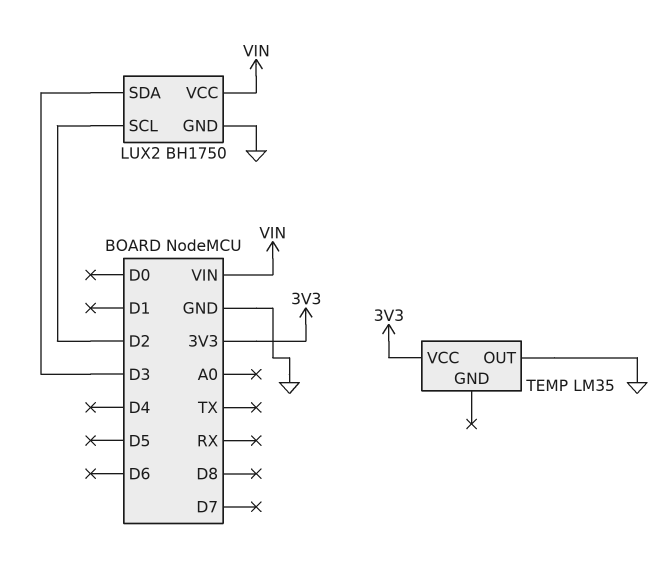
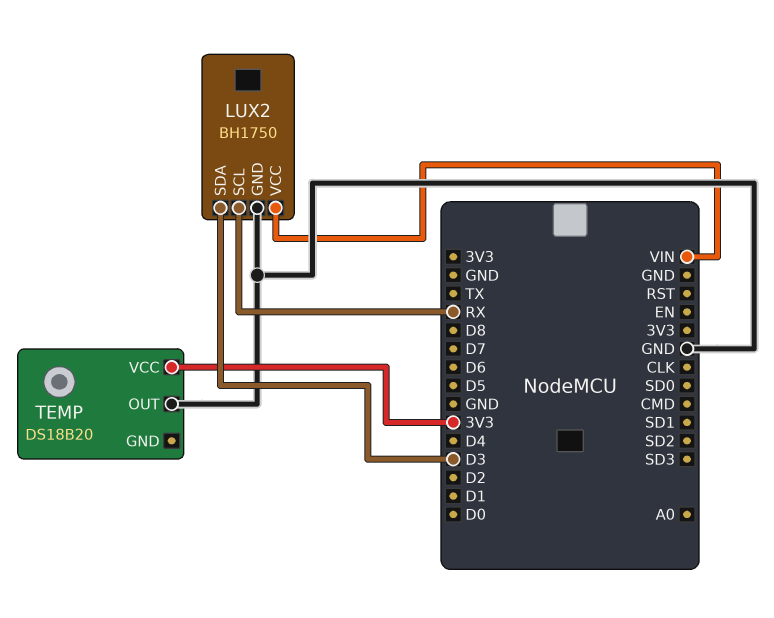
LUX2 pin SCL: D2 -> RX
TEMP: LM35 -> DS18B20

